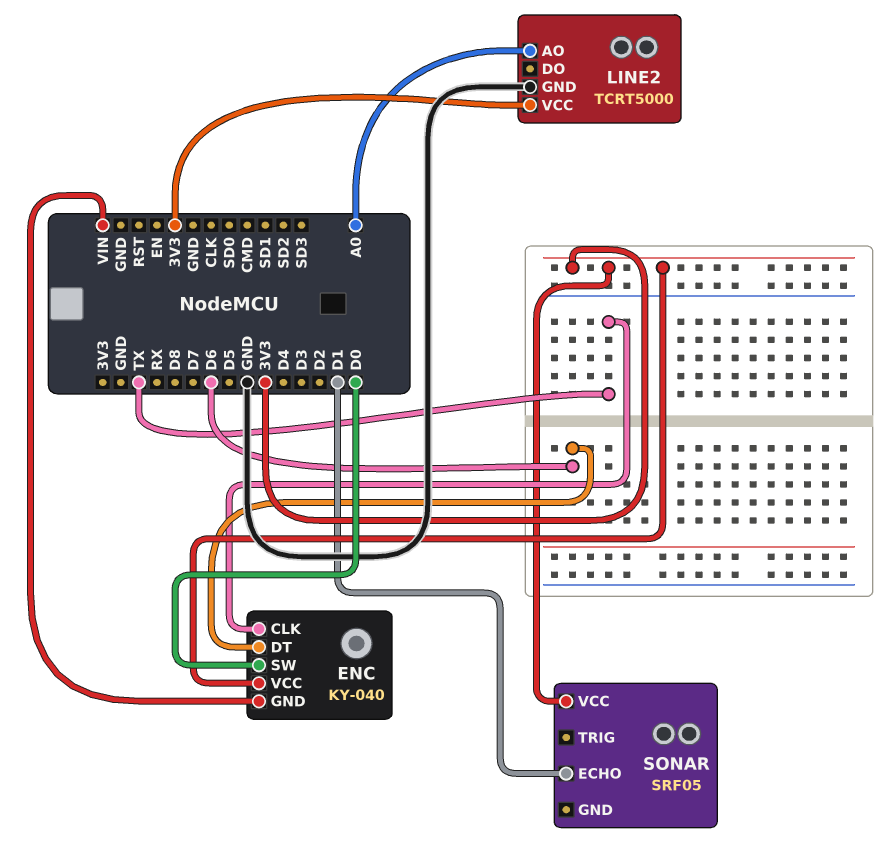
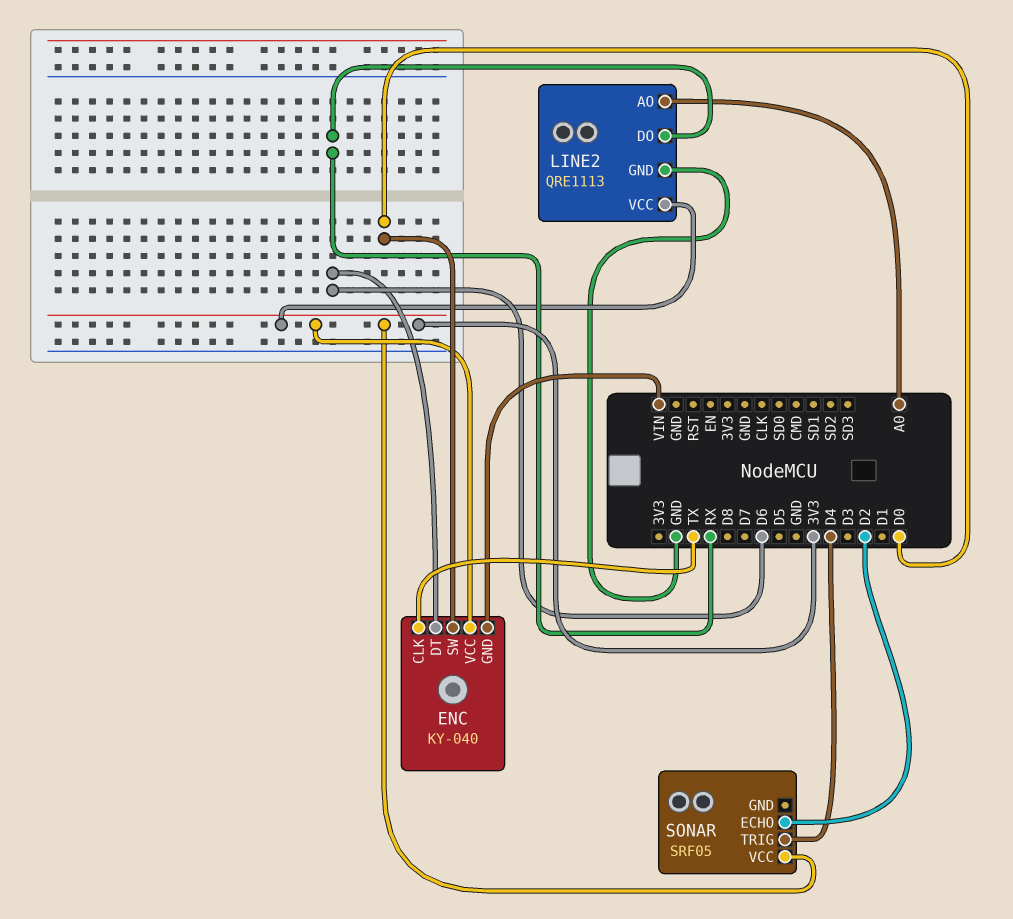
LINE2: TCRT5000 -> QRE1113
LINE2 pin DO: none -> RX
SONAR pin ECHO: D1 -> D2
SONAR pin TRIG: none -> D4

